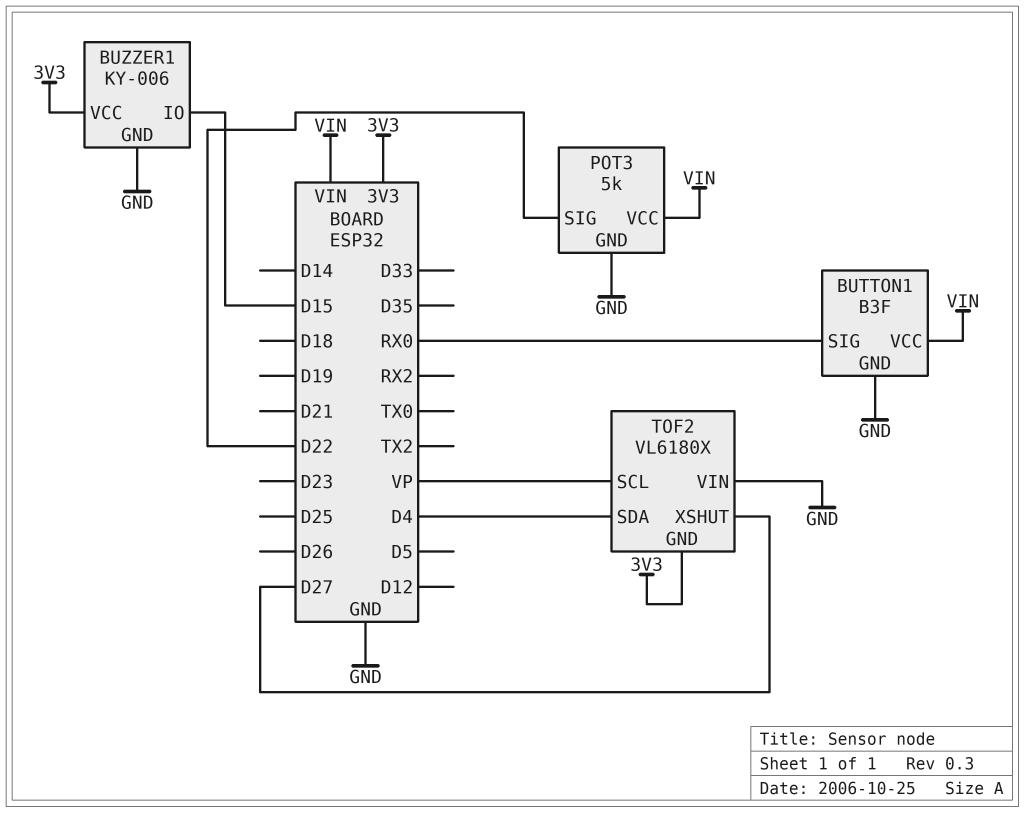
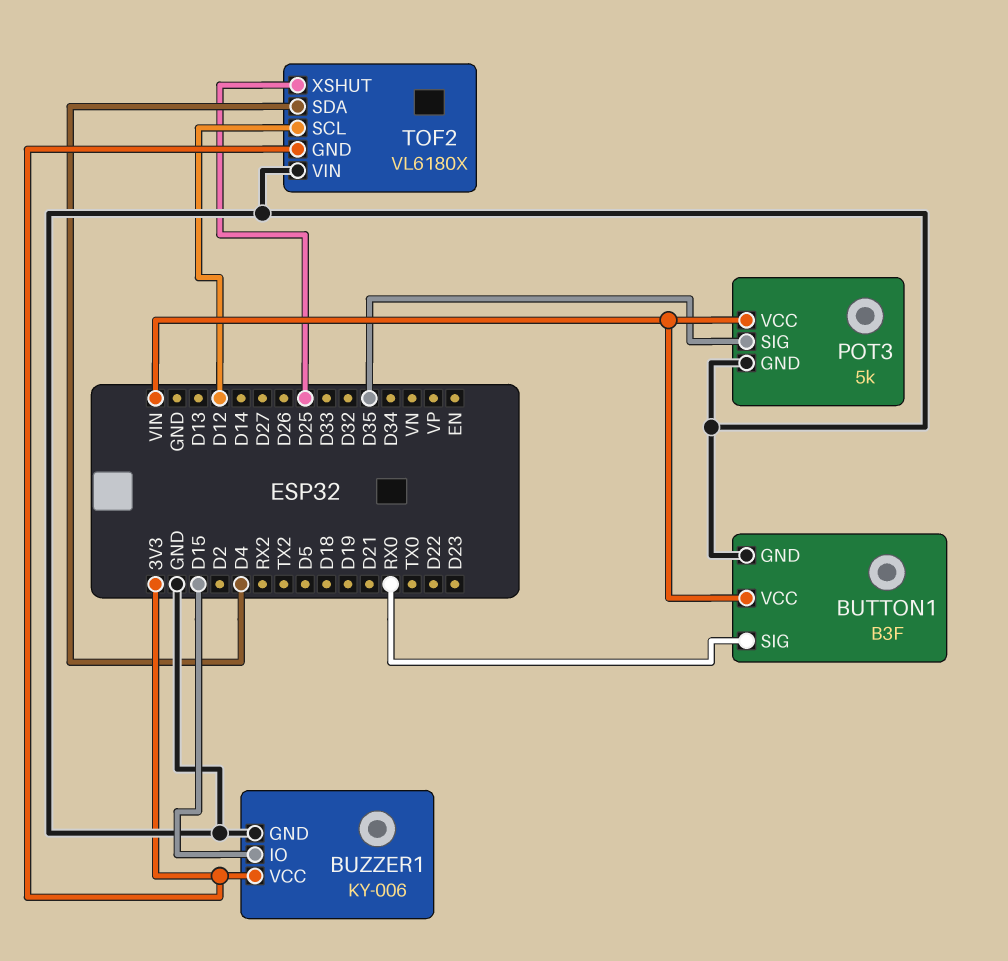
POT3 pin SIG: D22 -> D35
TOF2 pin SCL: VP -> D12
TOF2 pin XSHUT: D27 -> D25

